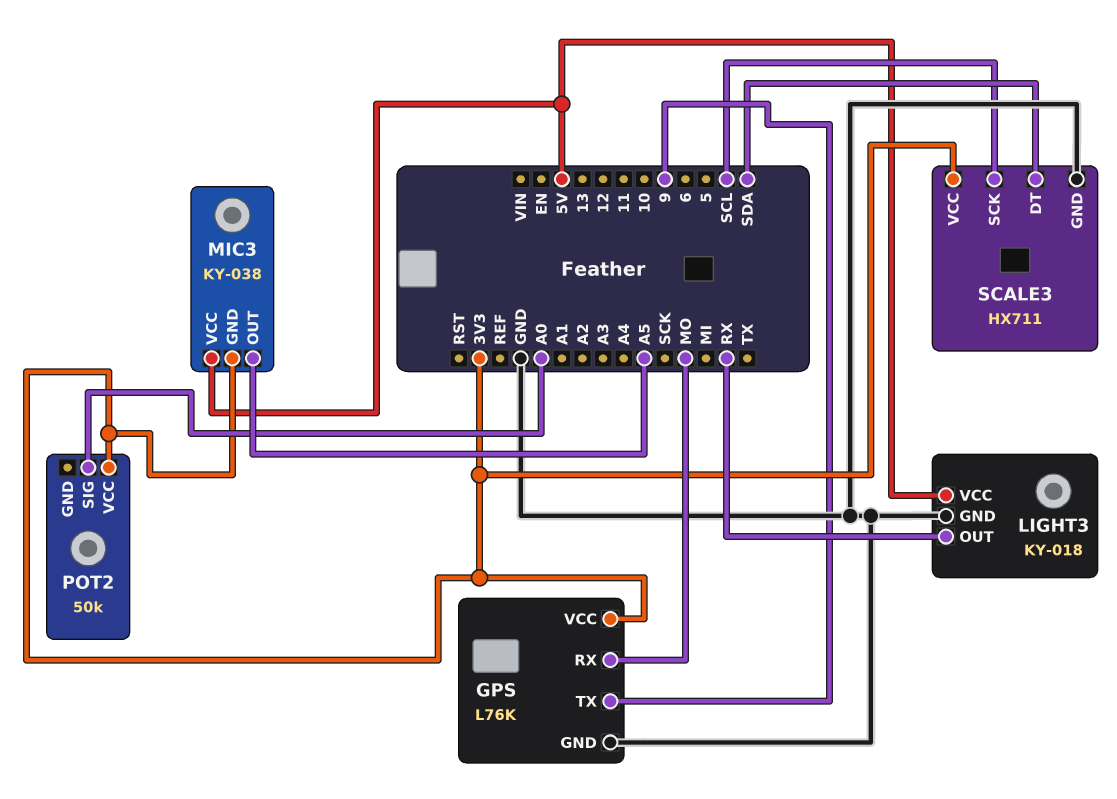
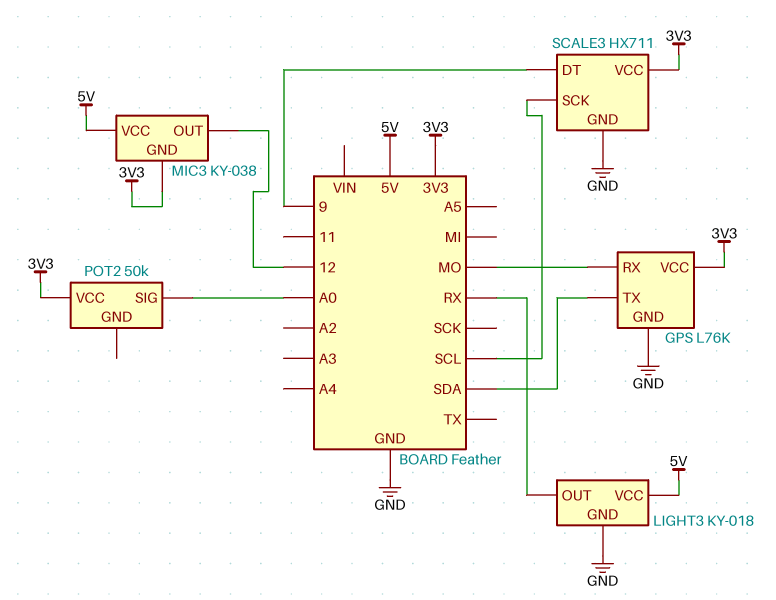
GPS pin TX: 9 -> SDA
MIC3 pin OUT: A5 -> 12
SCALE3 pin DT: SDA -> 9

